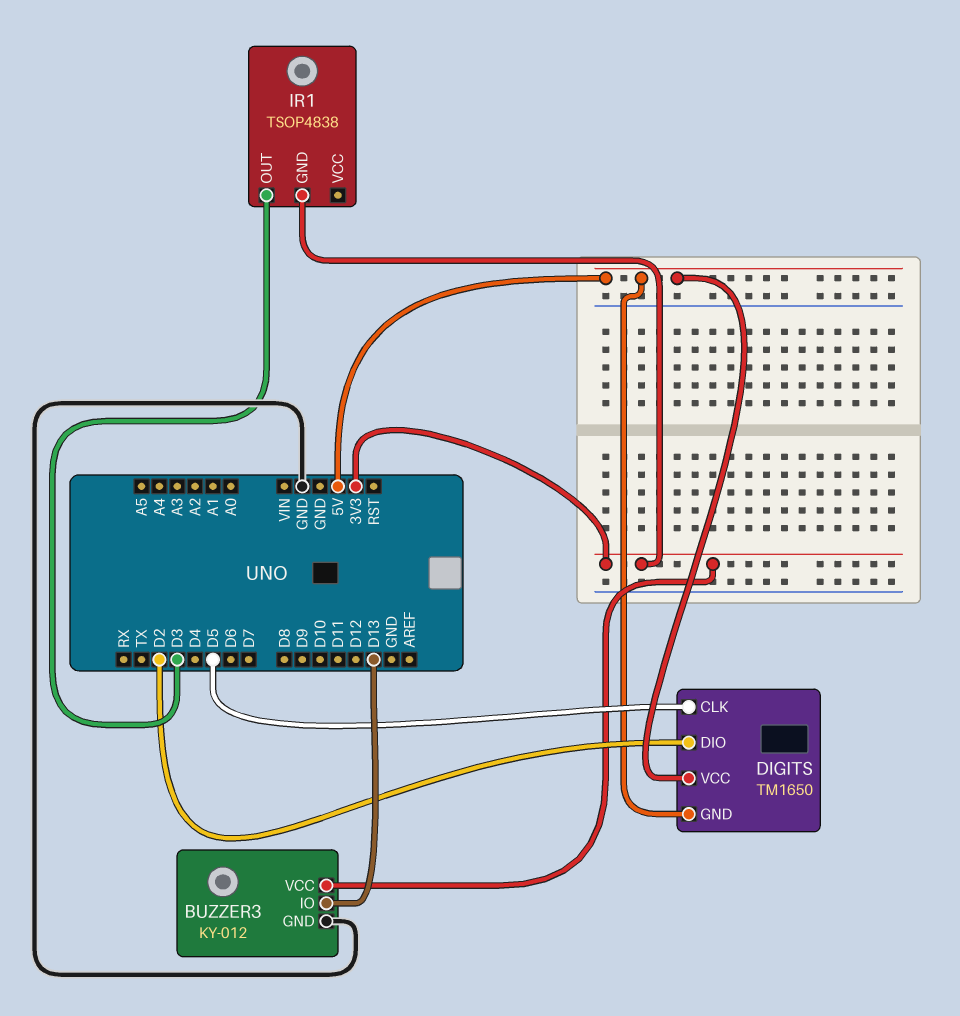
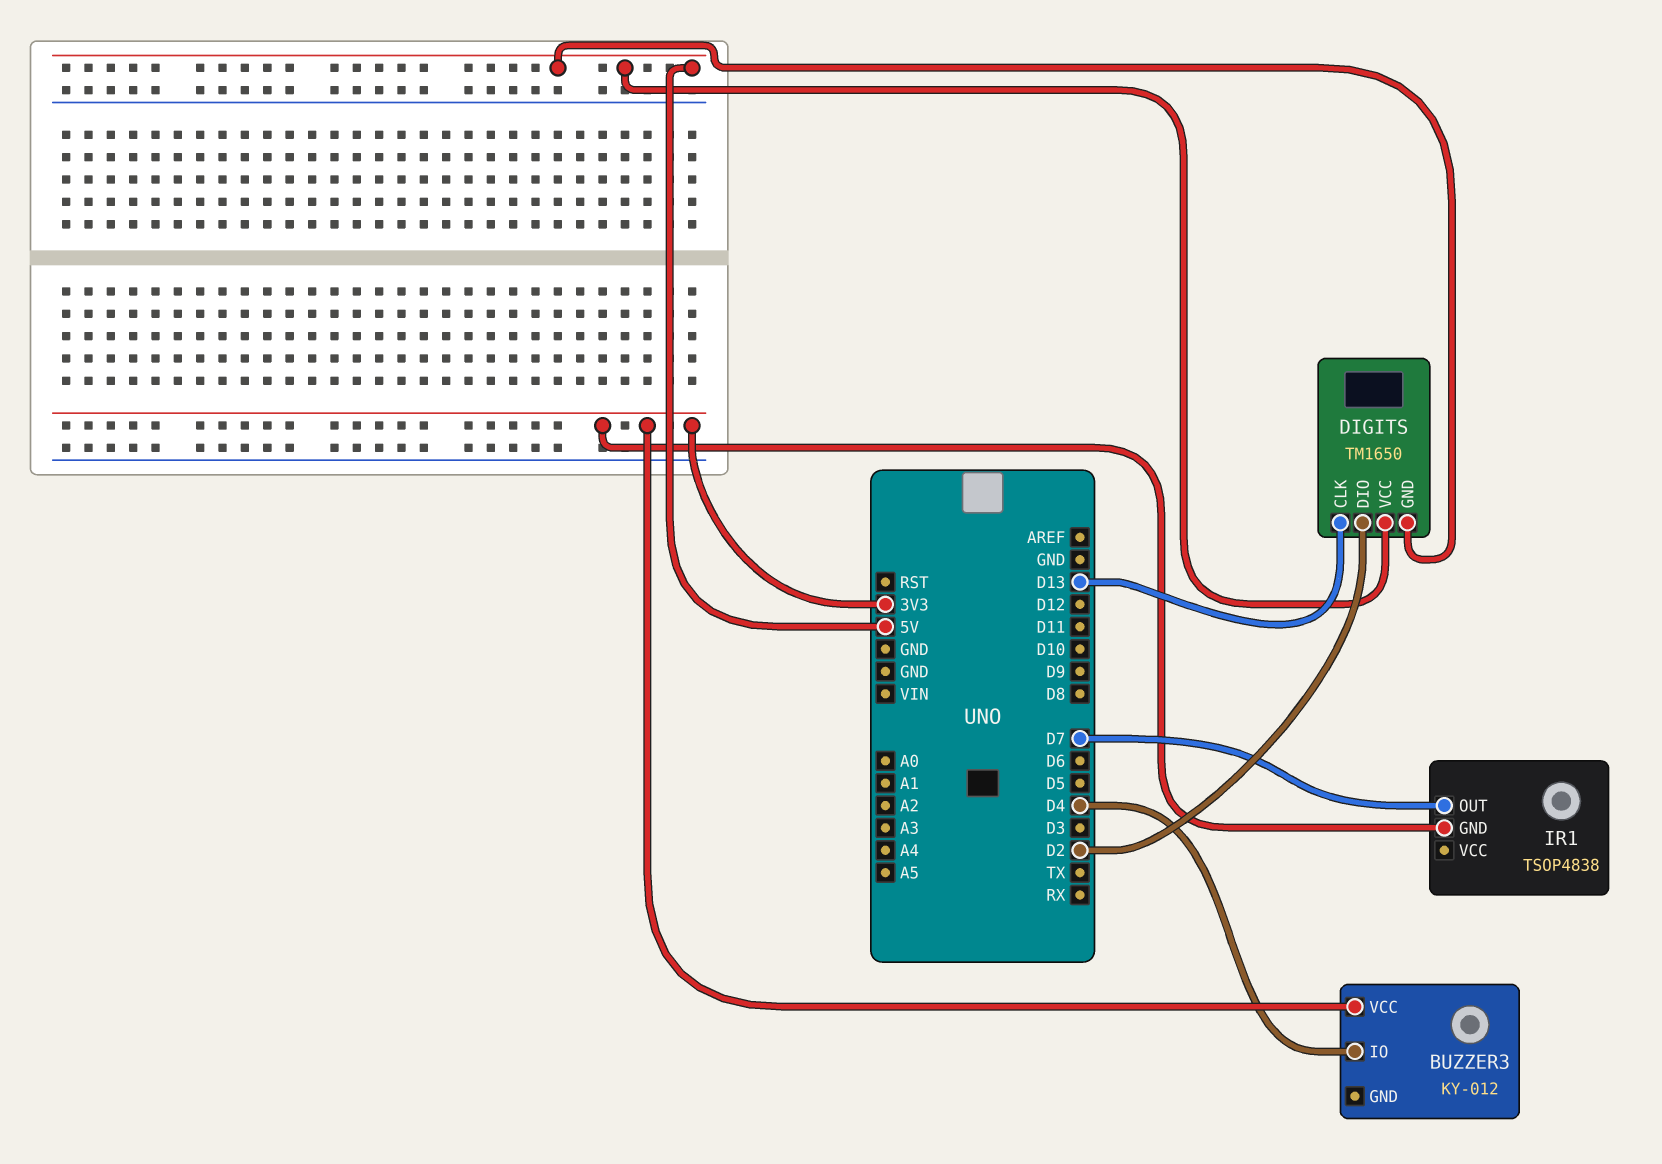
BUZZER3 pin GND: GND -> none
BUZZER3 pin IO: D13 -> D4
DIGITS pin CLK: D5 -> D13
IR1 pin OUT: D3 -> D7

